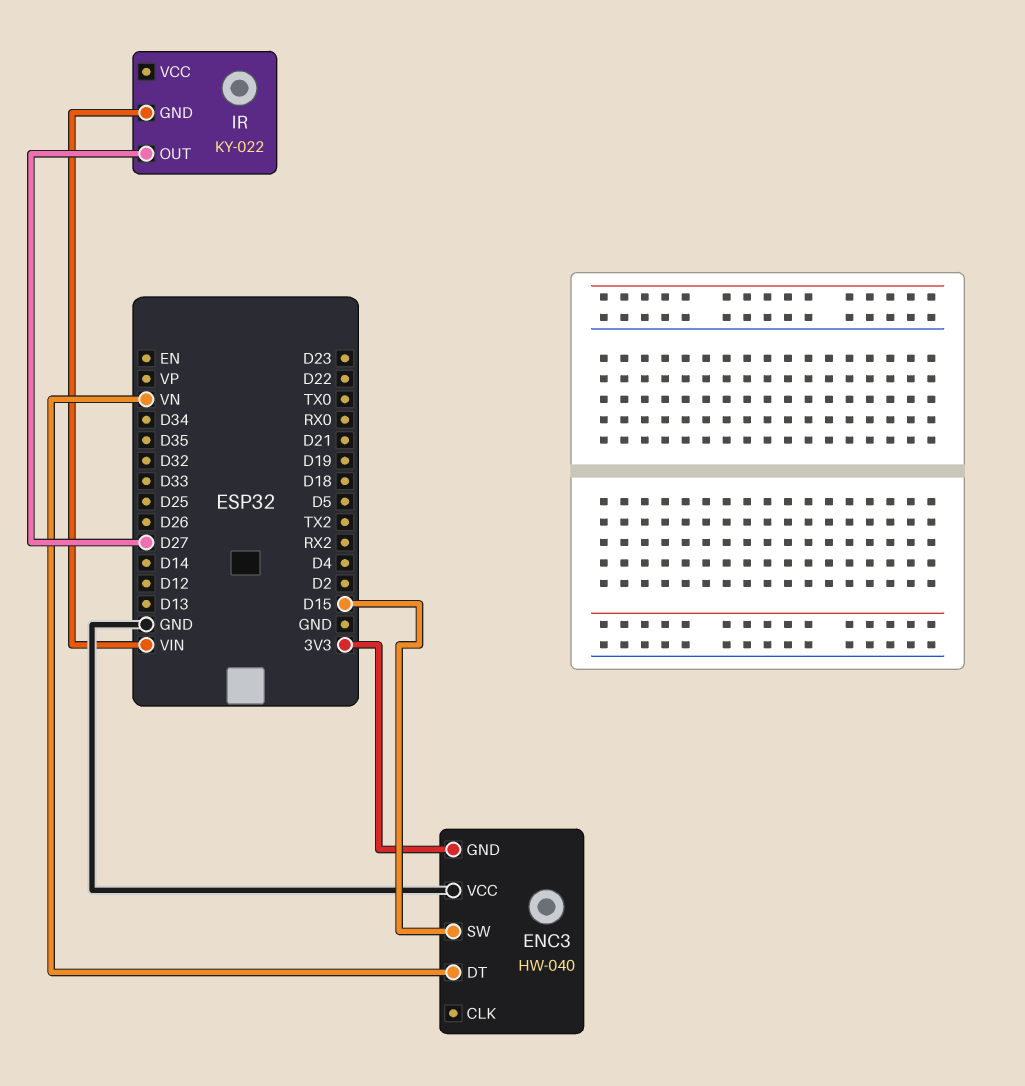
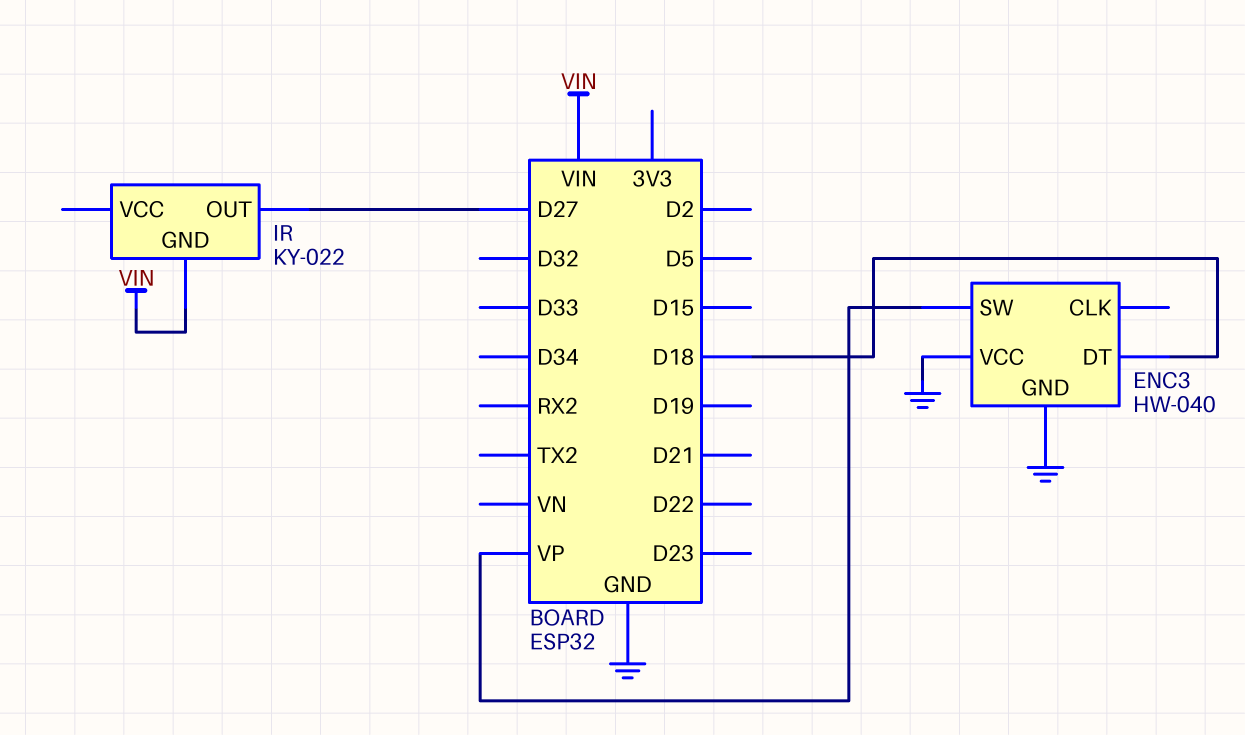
ENC3 pin DT: VN -> D18
ENC3 pin GND: 3V3 -> GND
ENC3 pin SW: D15 -> VP

